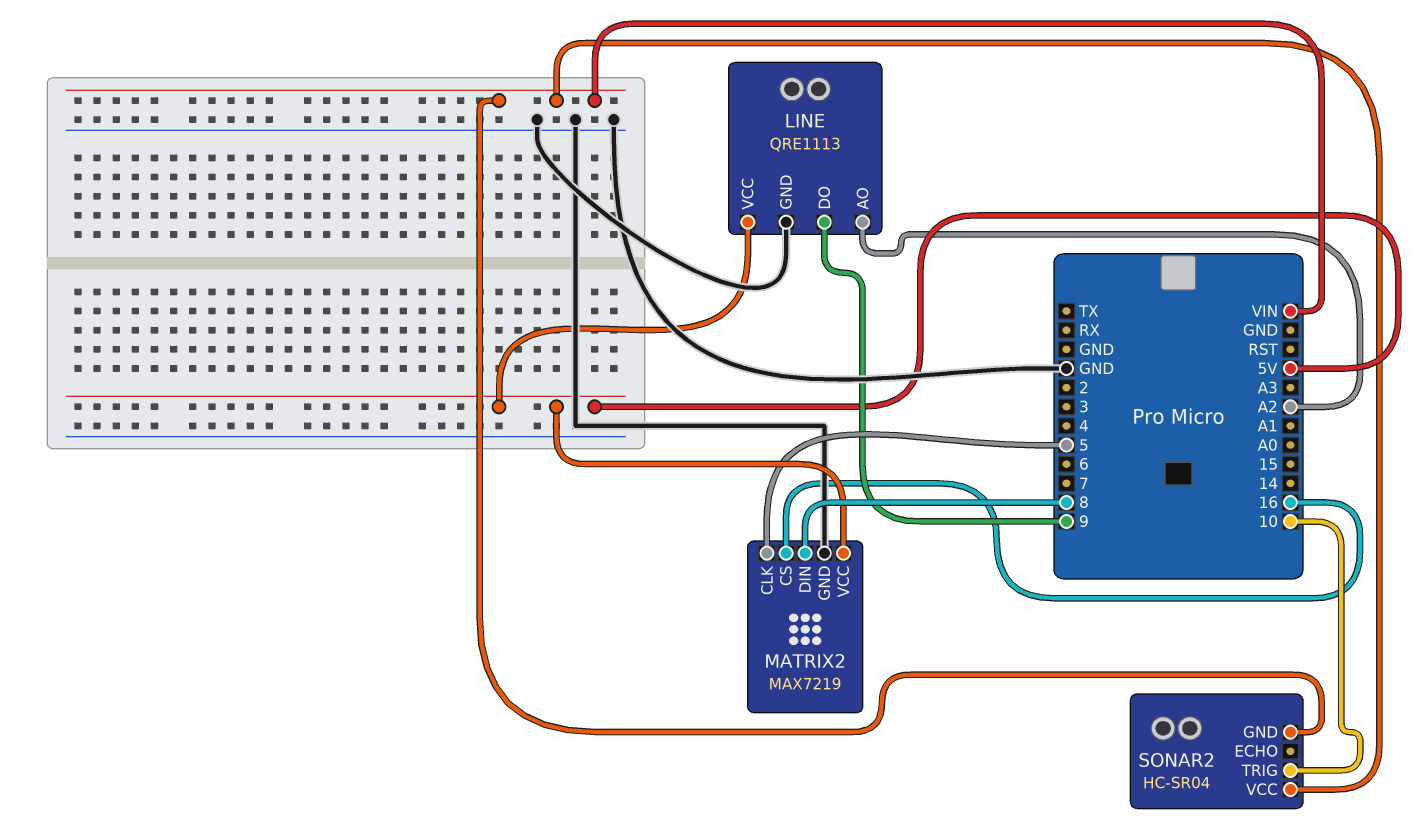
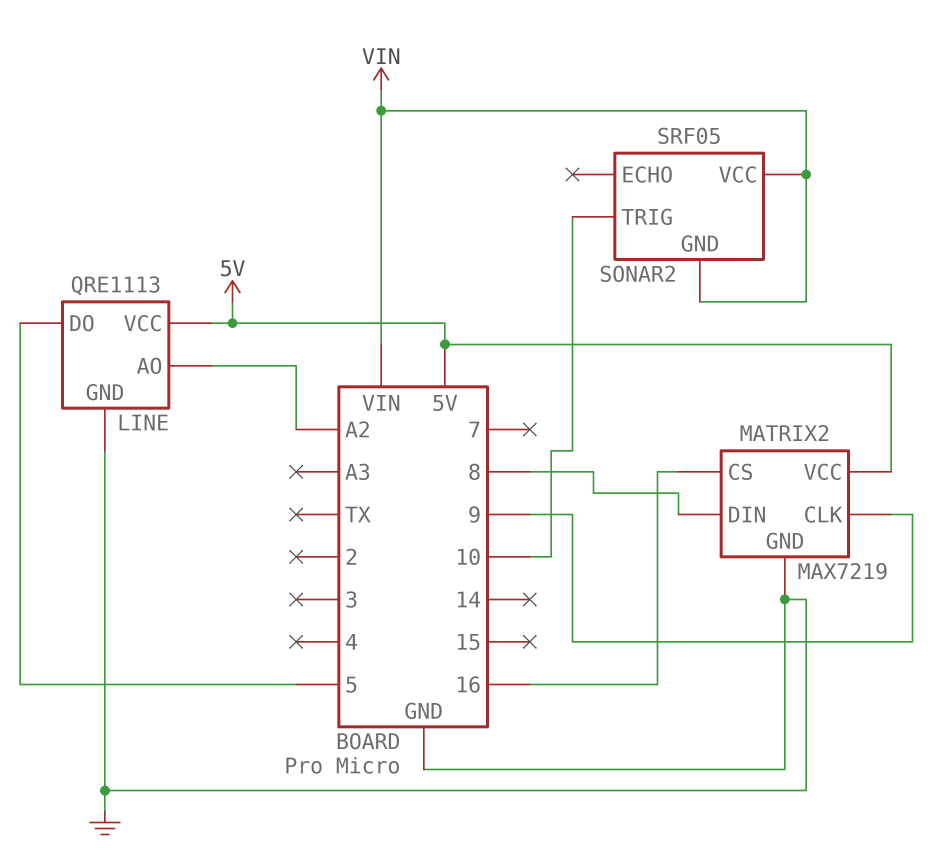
LINE pin DO: 9 -> 5
MATRIX2 pin CLK: 5 -> 9
SONAR2: HC-SR04 -> SRF05

